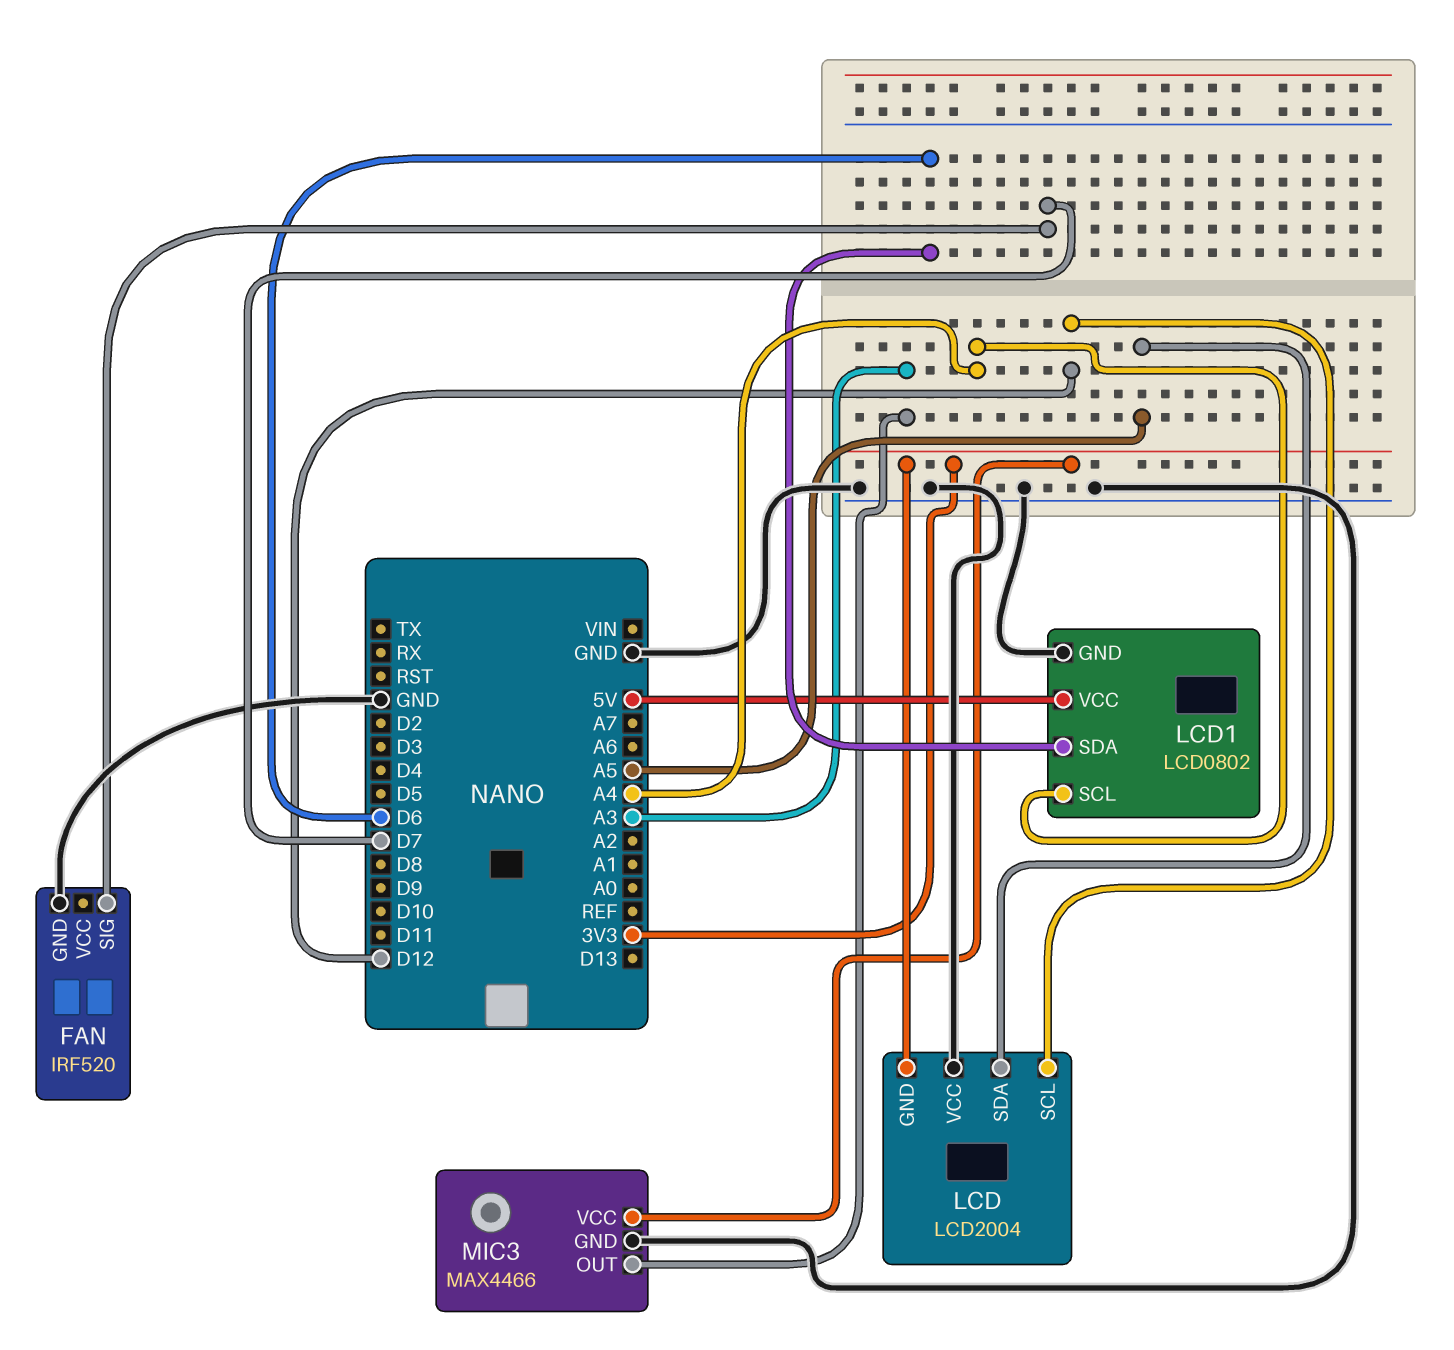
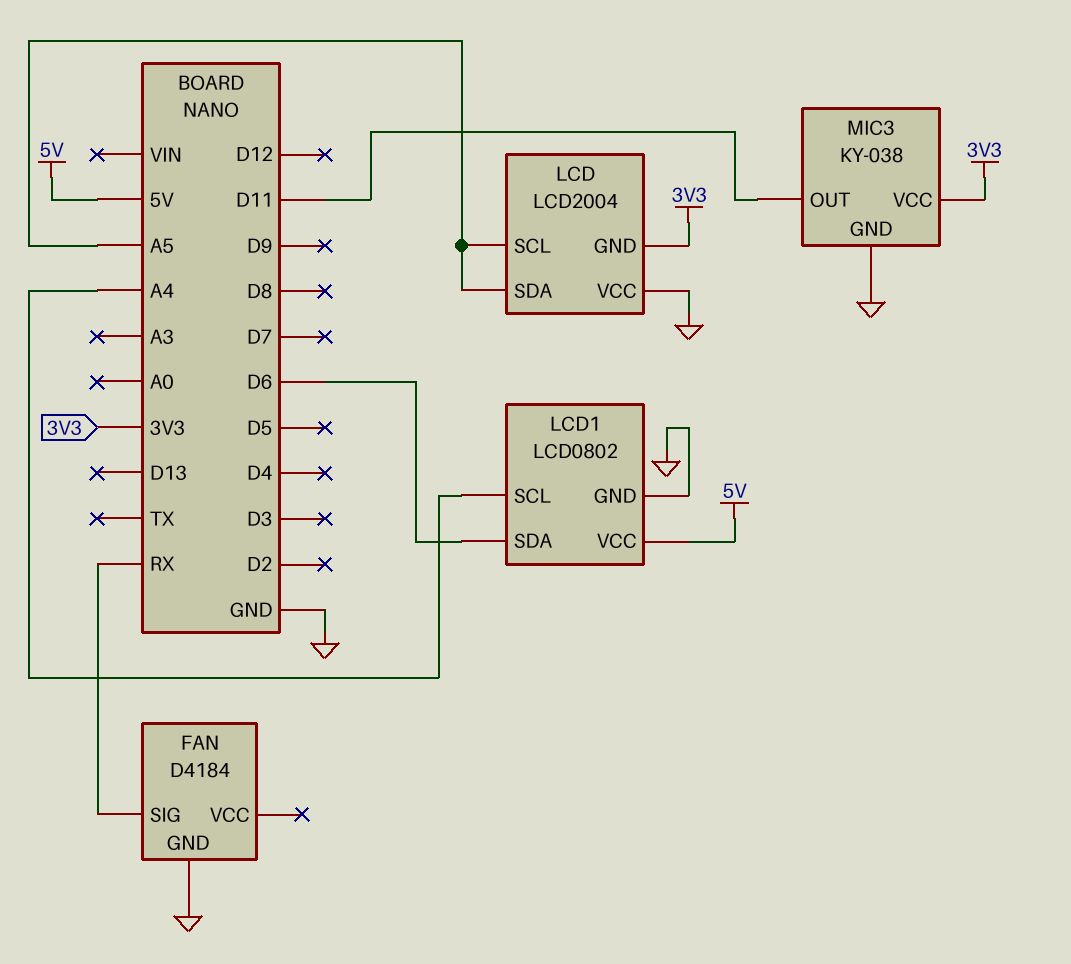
FAN: IRF520 -> D4184
FAN pin SIG: D7 -> RX
LCD pin SCL: D12 -> A5
MIC3: MAX4466 -> KY-038
MIC3 pin OUT: A3 -> D11

